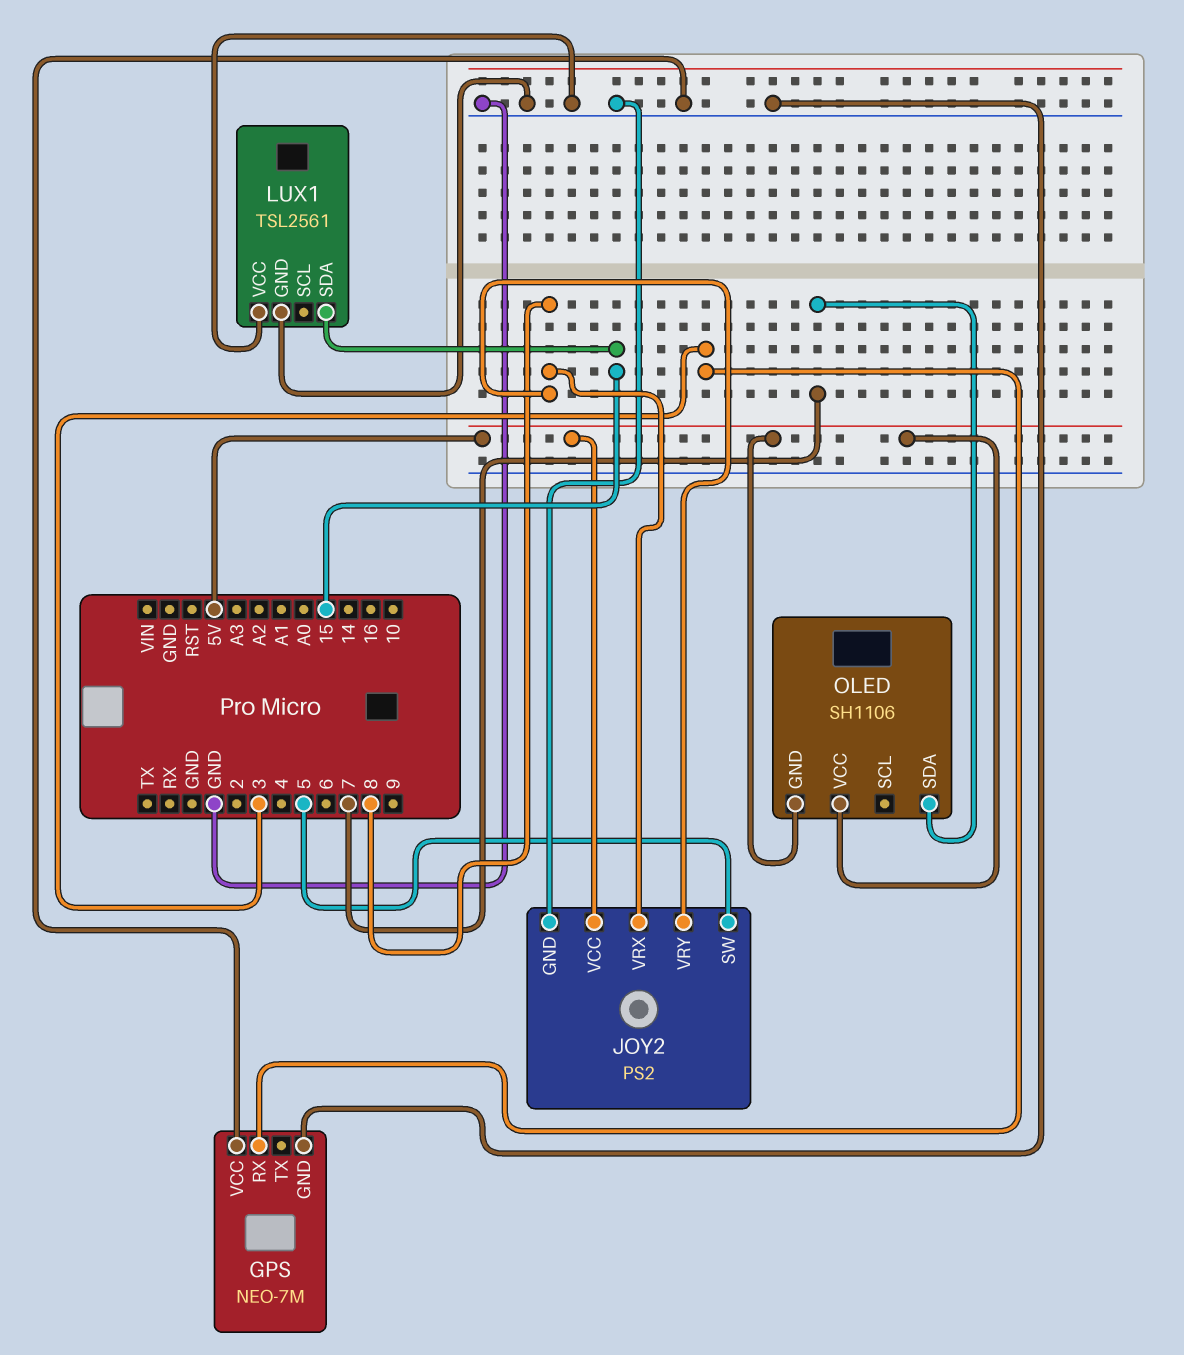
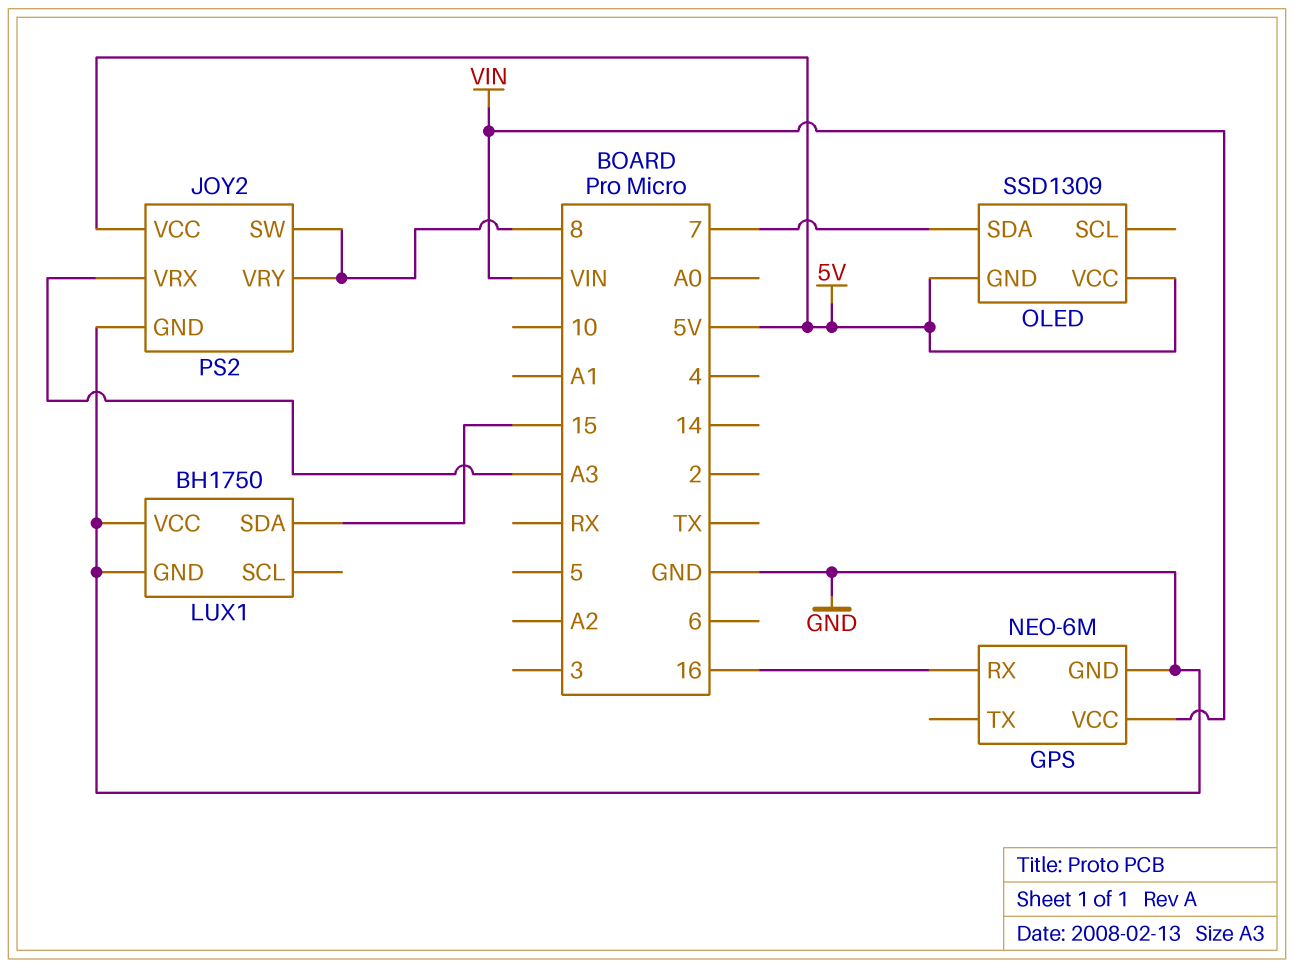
GPS: NEO-7M -> NEO-6M
GPS pin RX: 3 -> 16
GPS pin VCC: GND -> VIN
JOY2 pin SW: 5 -> 8
JOY2 pin VRX: 8 -> A3
LUX1: TSL2561 -> BH1750
OLED: SH1106 -> SSD1309

